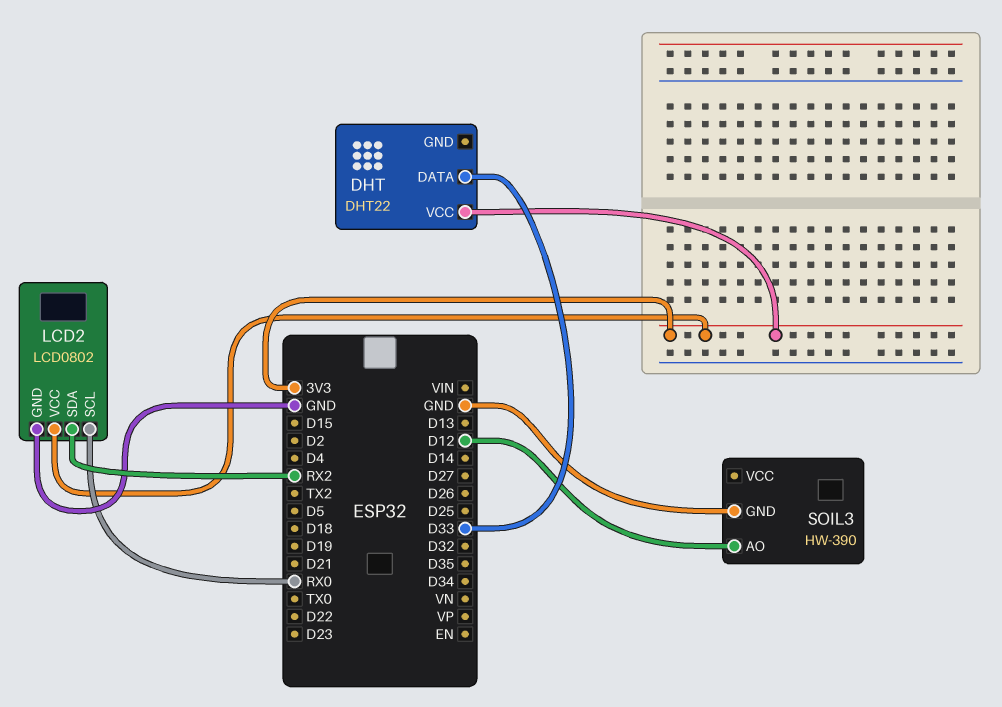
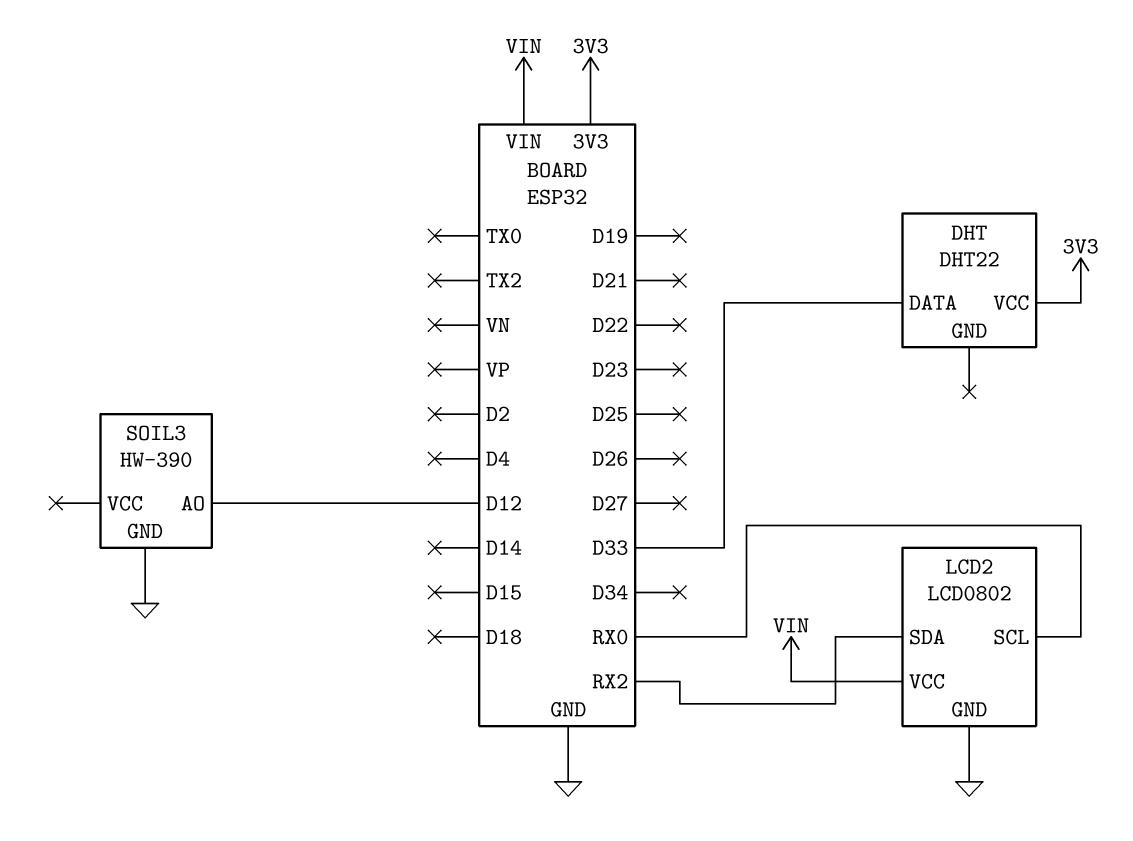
LCD2 pin VCC: 3V3 -> VIN

